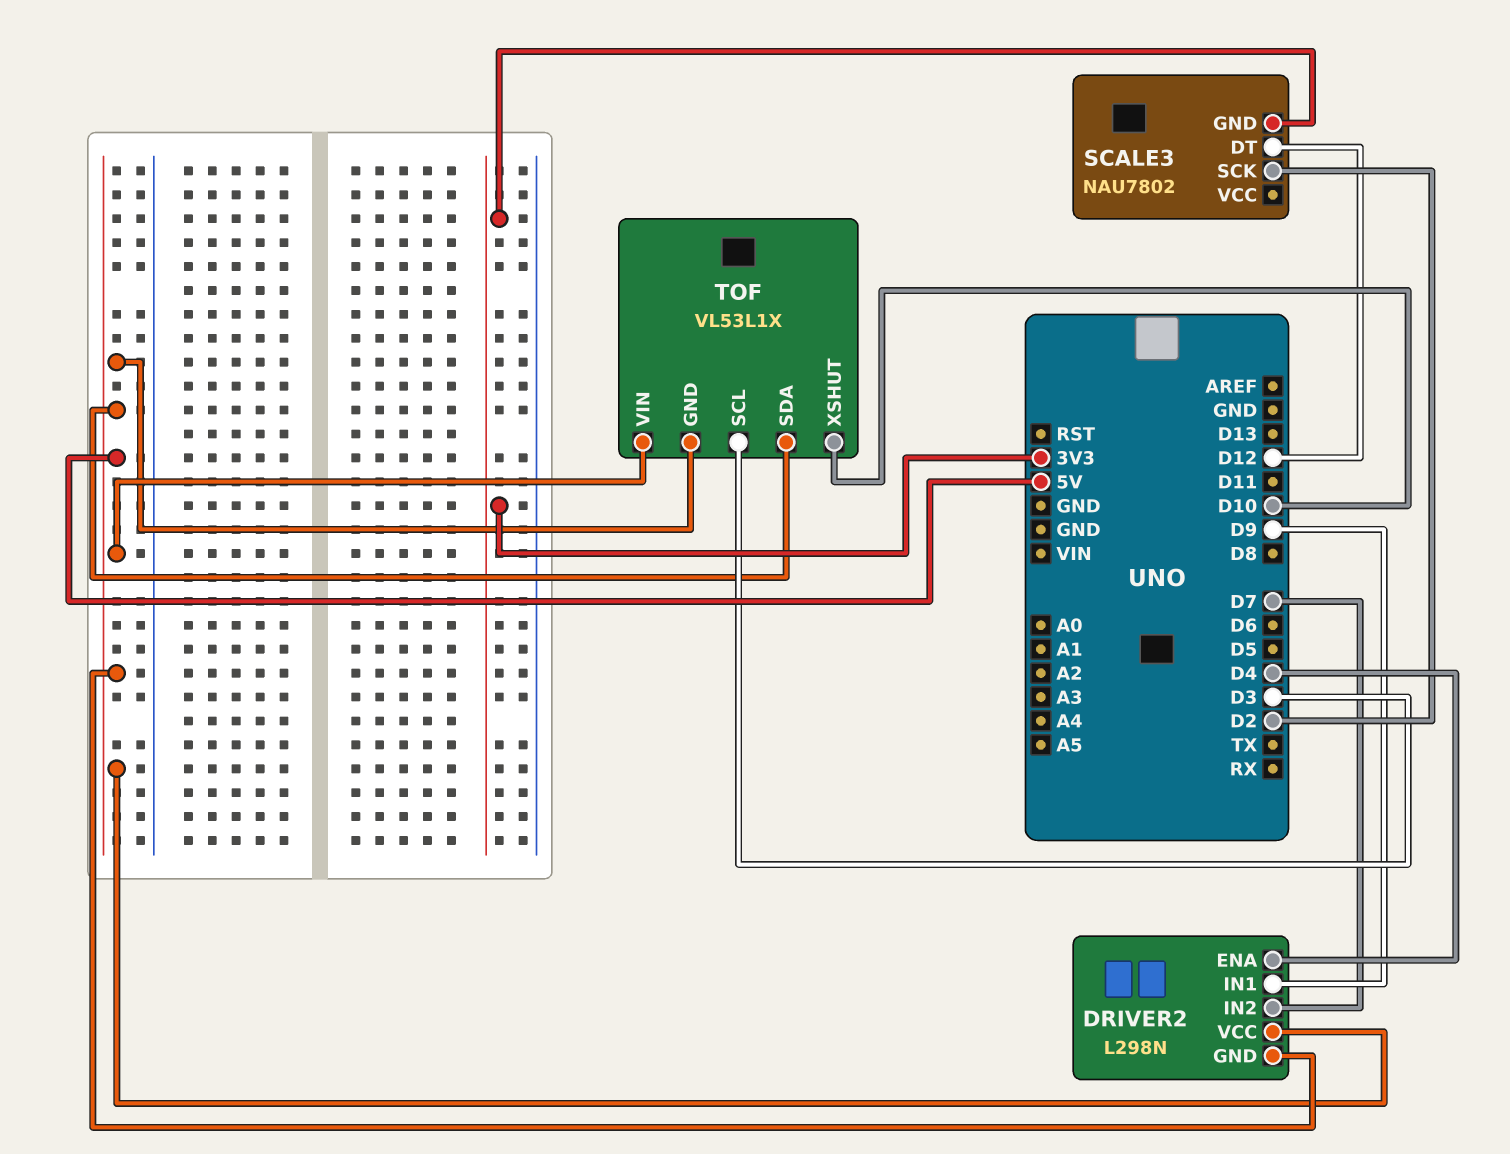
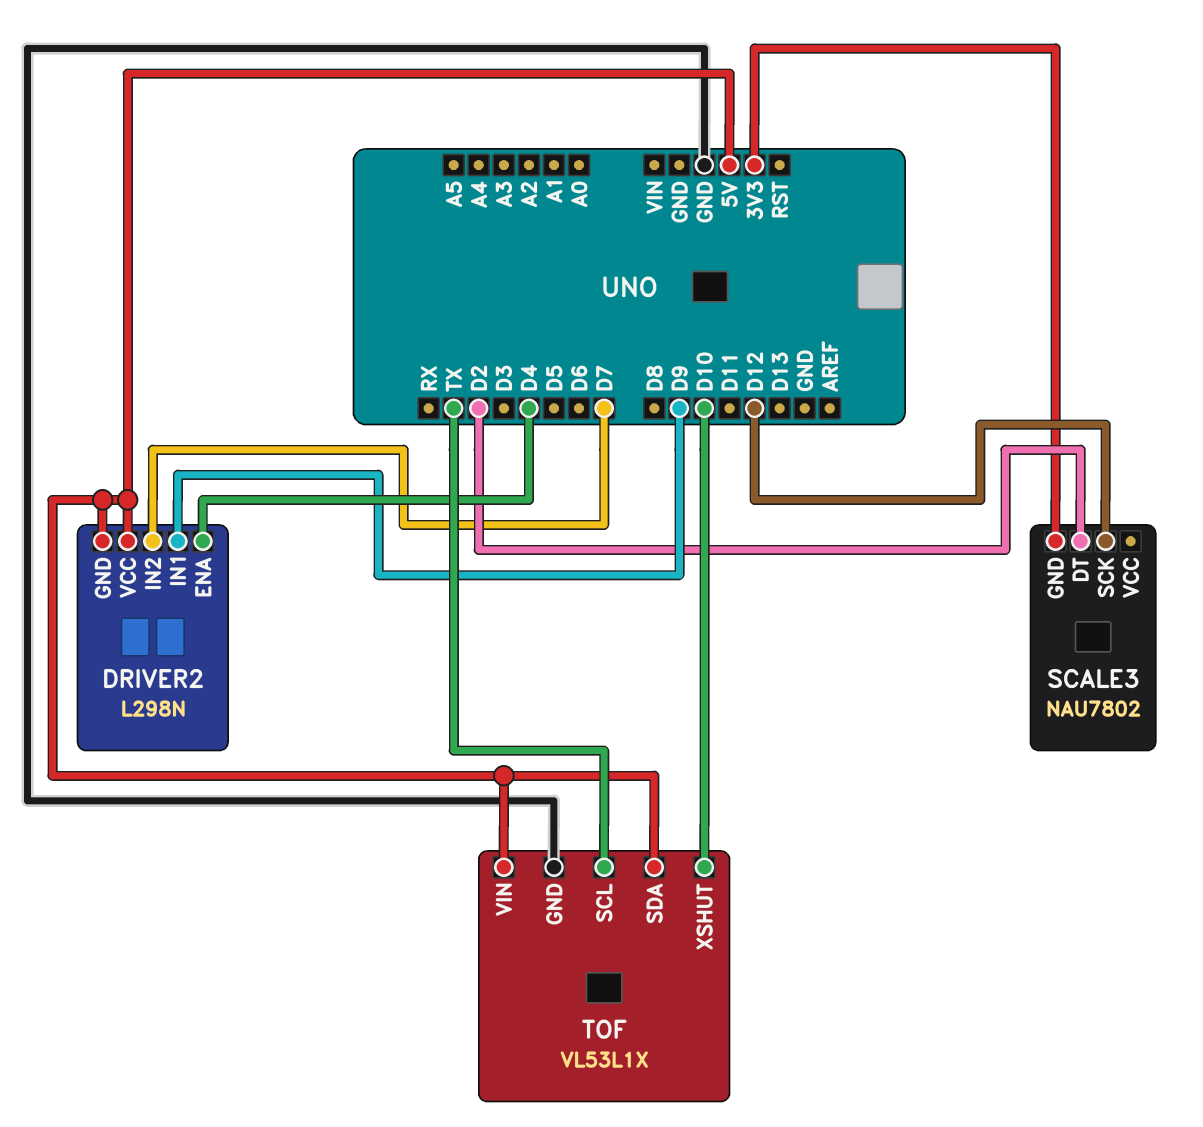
SCALE3 pin DT: D12 -> D2
SCALE3 pin SCK: D2 -> D12
TOF pin GND: 5V -> GND
TOF pin SCL: D3 -> TX

